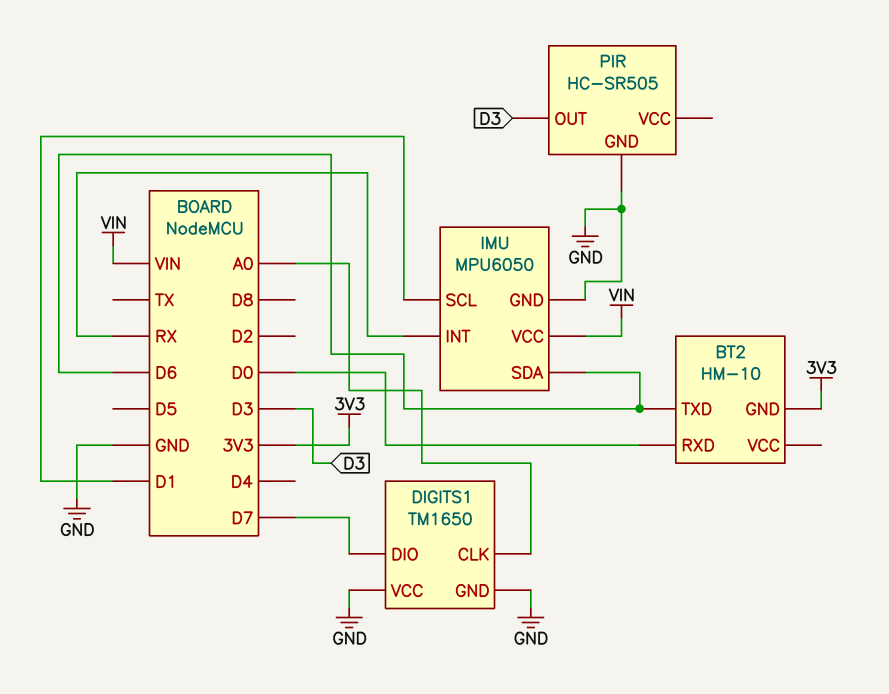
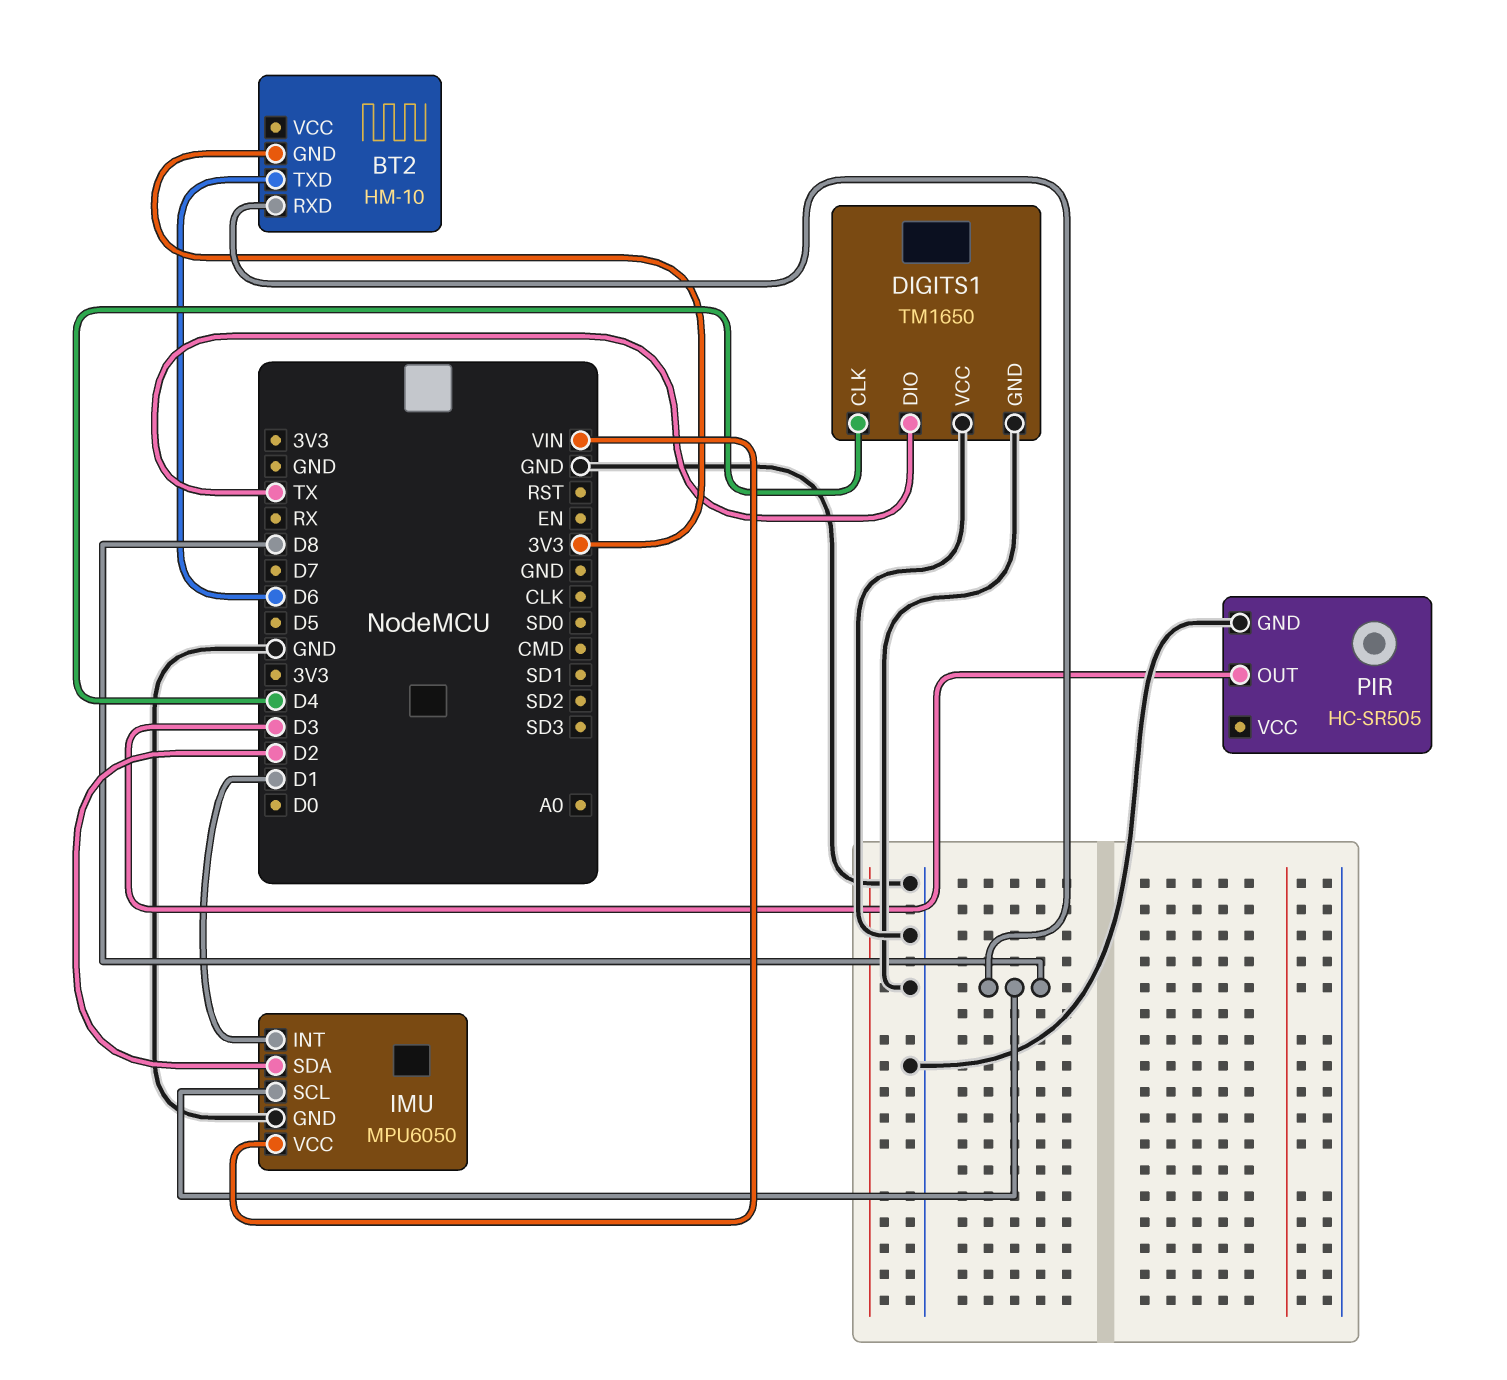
BT2 pin RXD: D0 -> D8
DIGITS1 pin CLK: A0 -> D4
DIGITS1 pin DIO: D7 -> TX
IMU pin INT: RX -> D1
IMU pin SCL: D1 -> D8
IMU pin SDA: D6 -> D2

